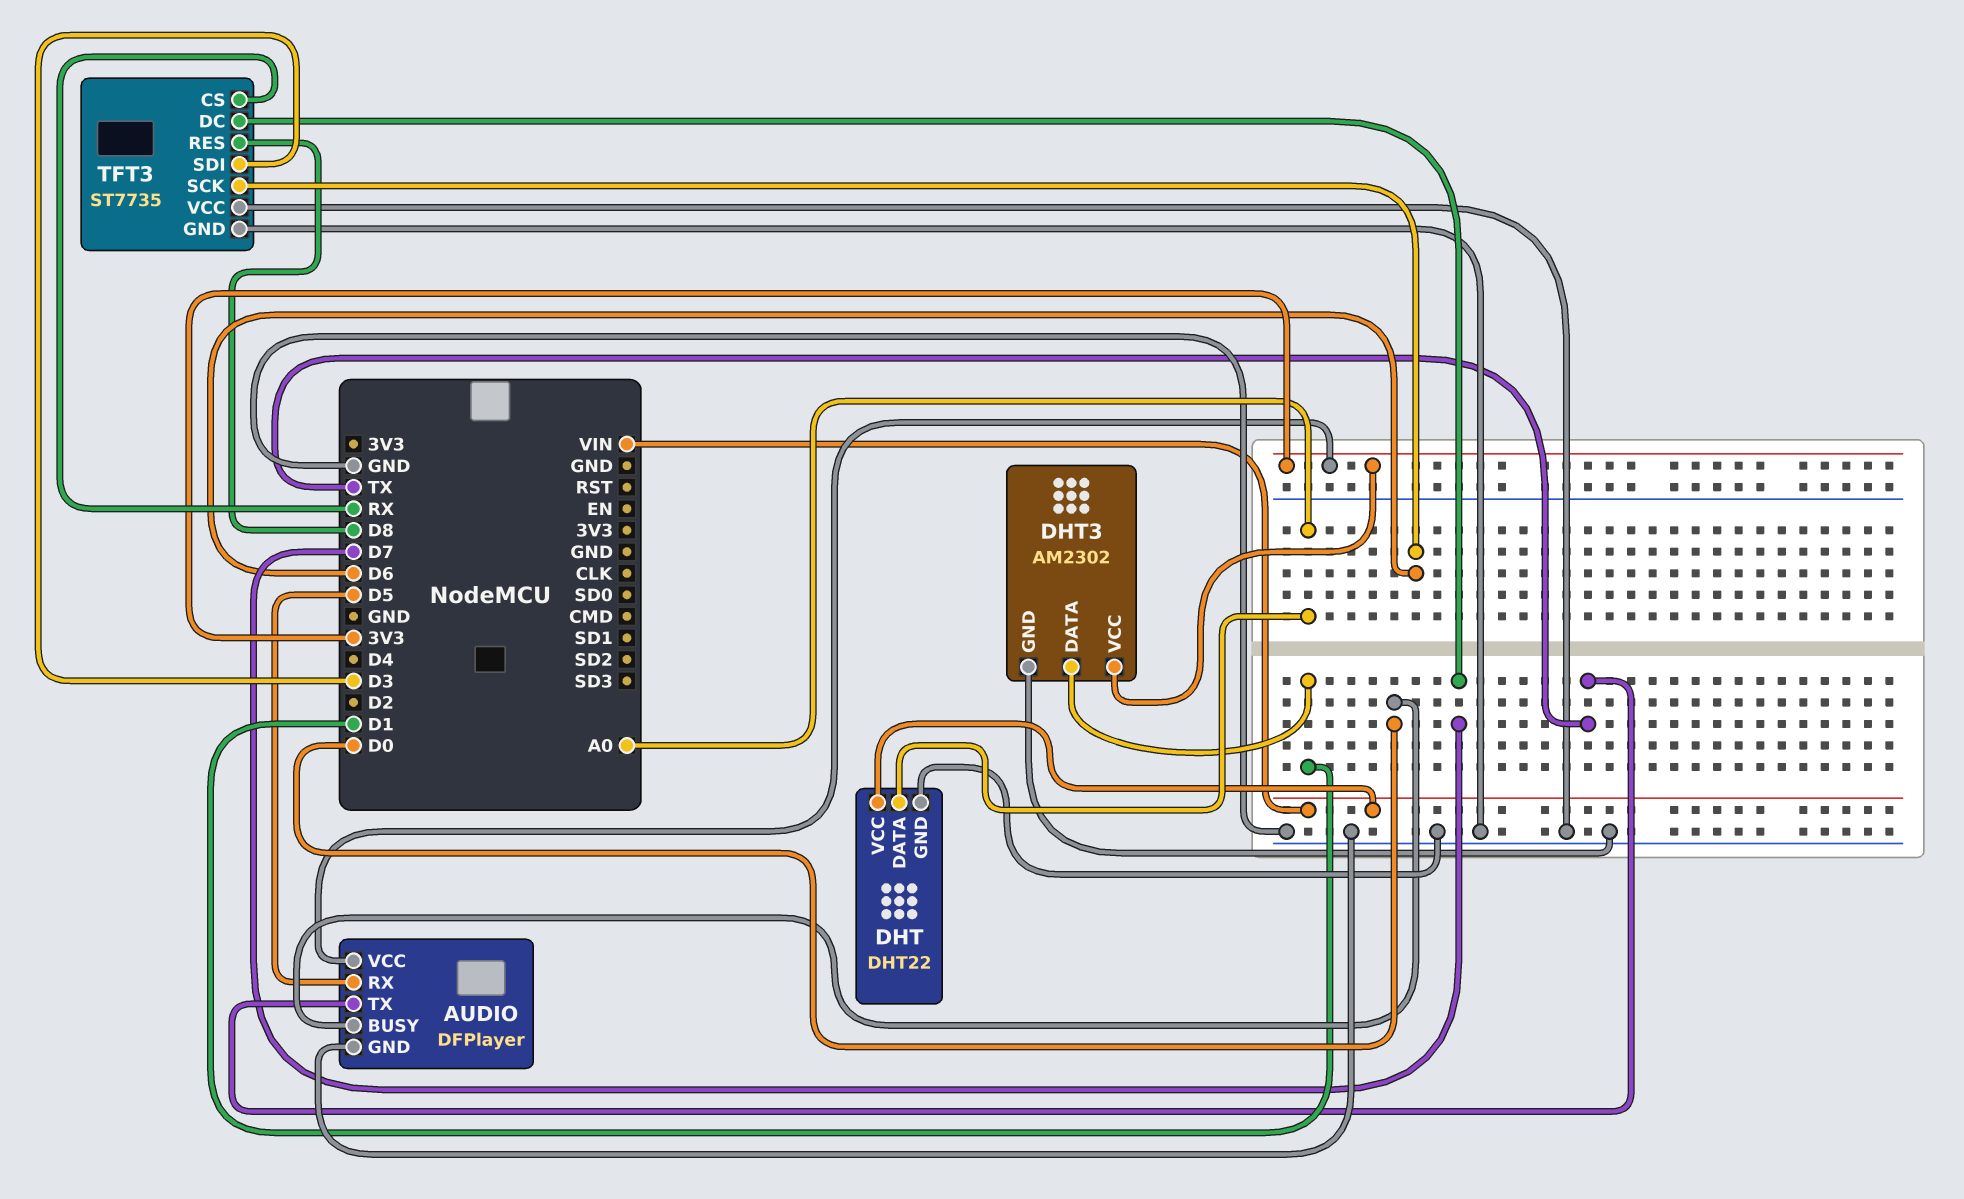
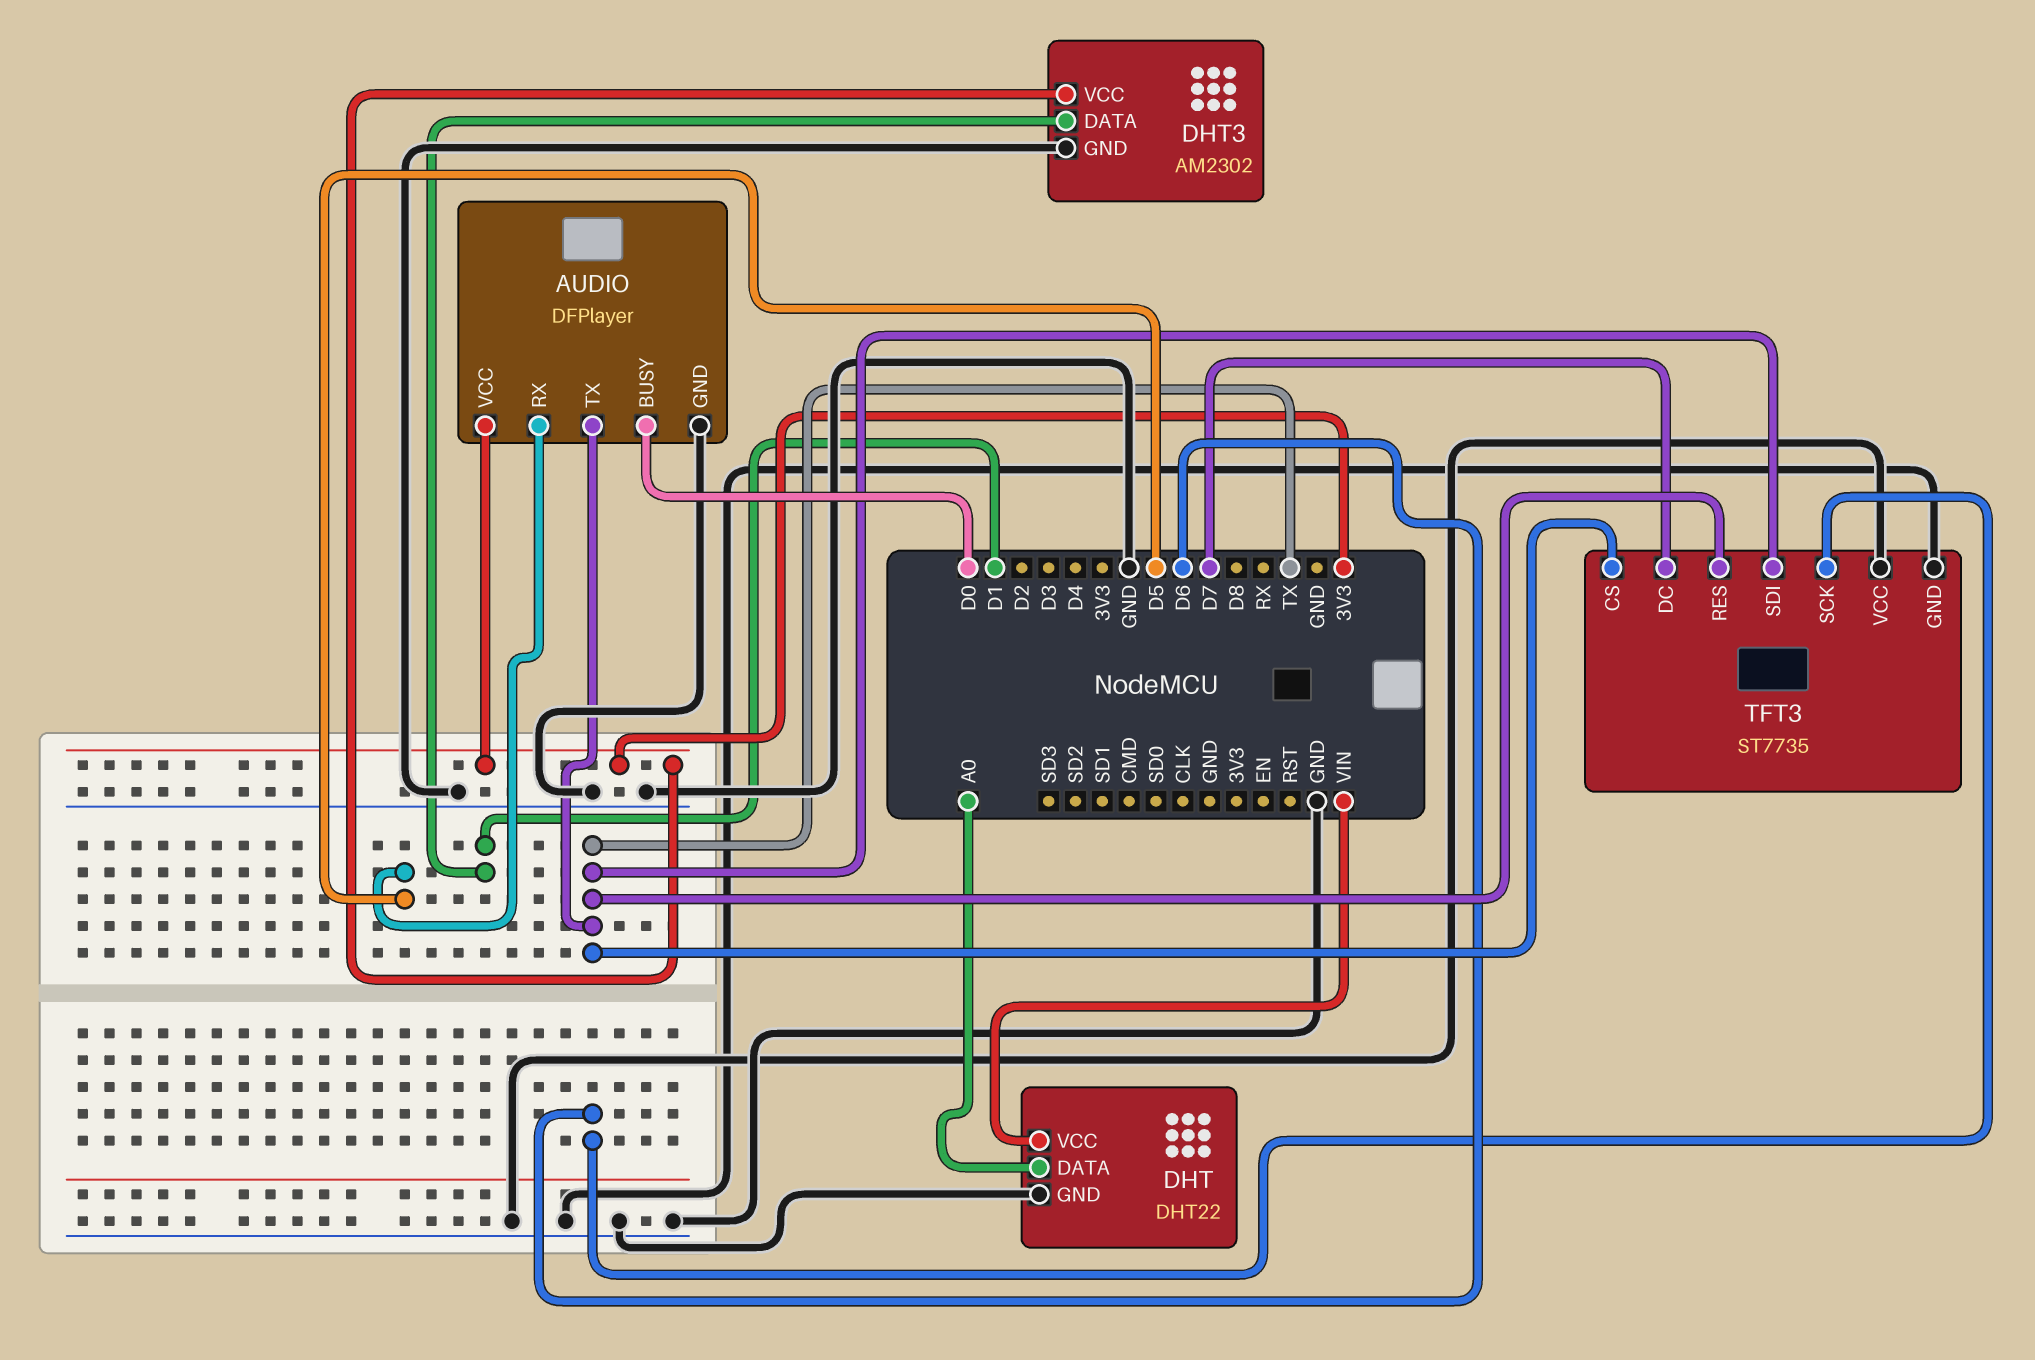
TFT3 pin CS: RX -> TX
TFT3 pin RES: D8 -> TX
TFT3 pin SDI: D3 -> TX

